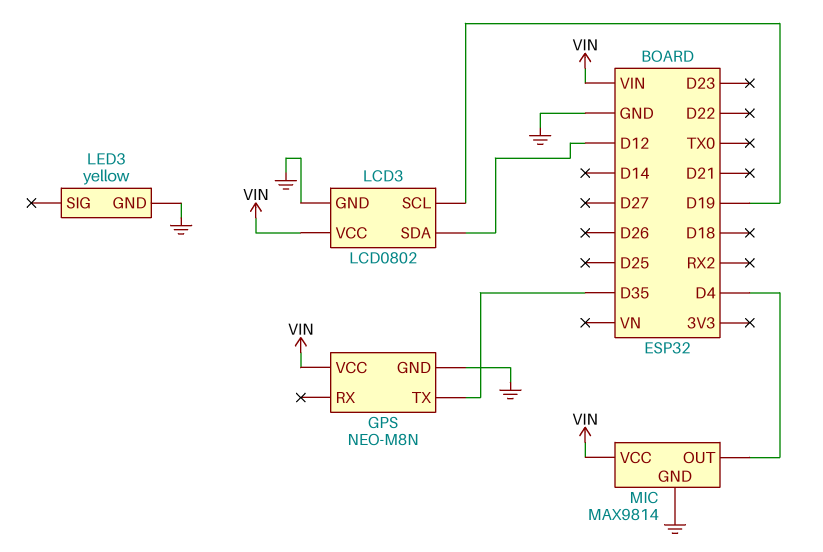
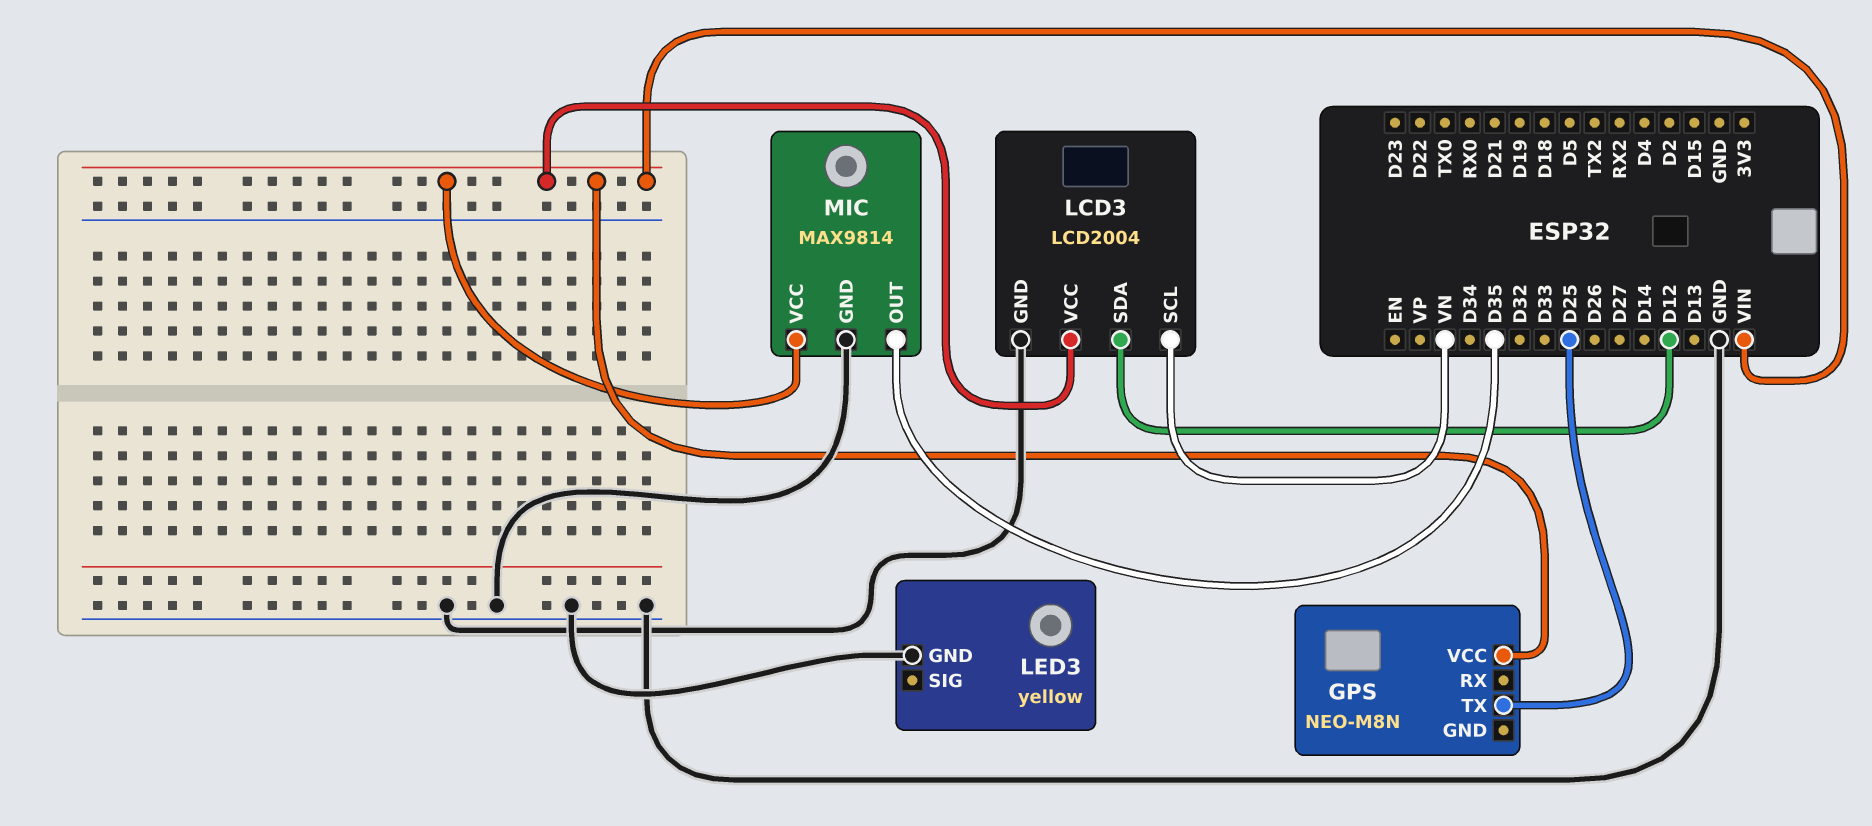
GPS pin GND: GND -> none
GPS pin TX: D35 -> D25
LCD3: LCD0802 -> LCD2004
LCD3 pin SCL: D19 -> VN
MIC pin OUT: D4 -> D35

